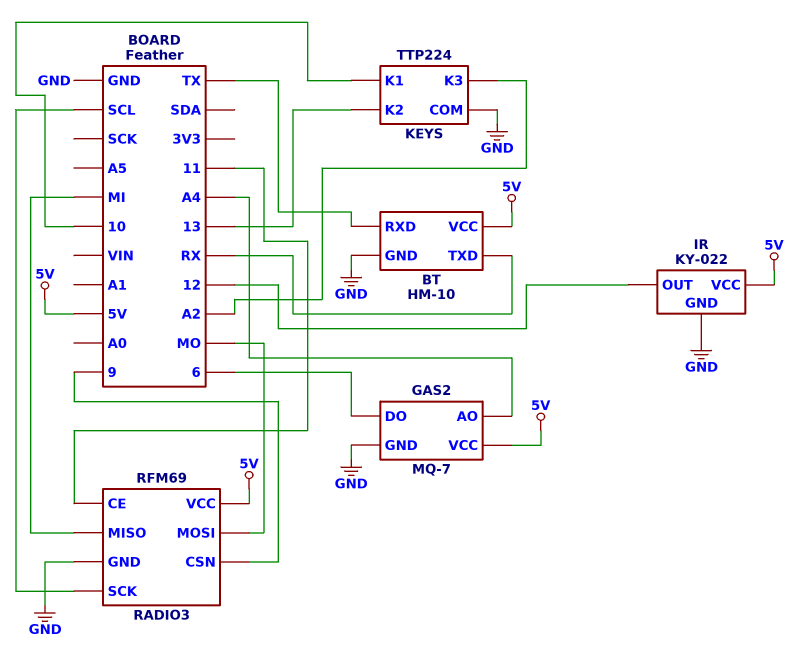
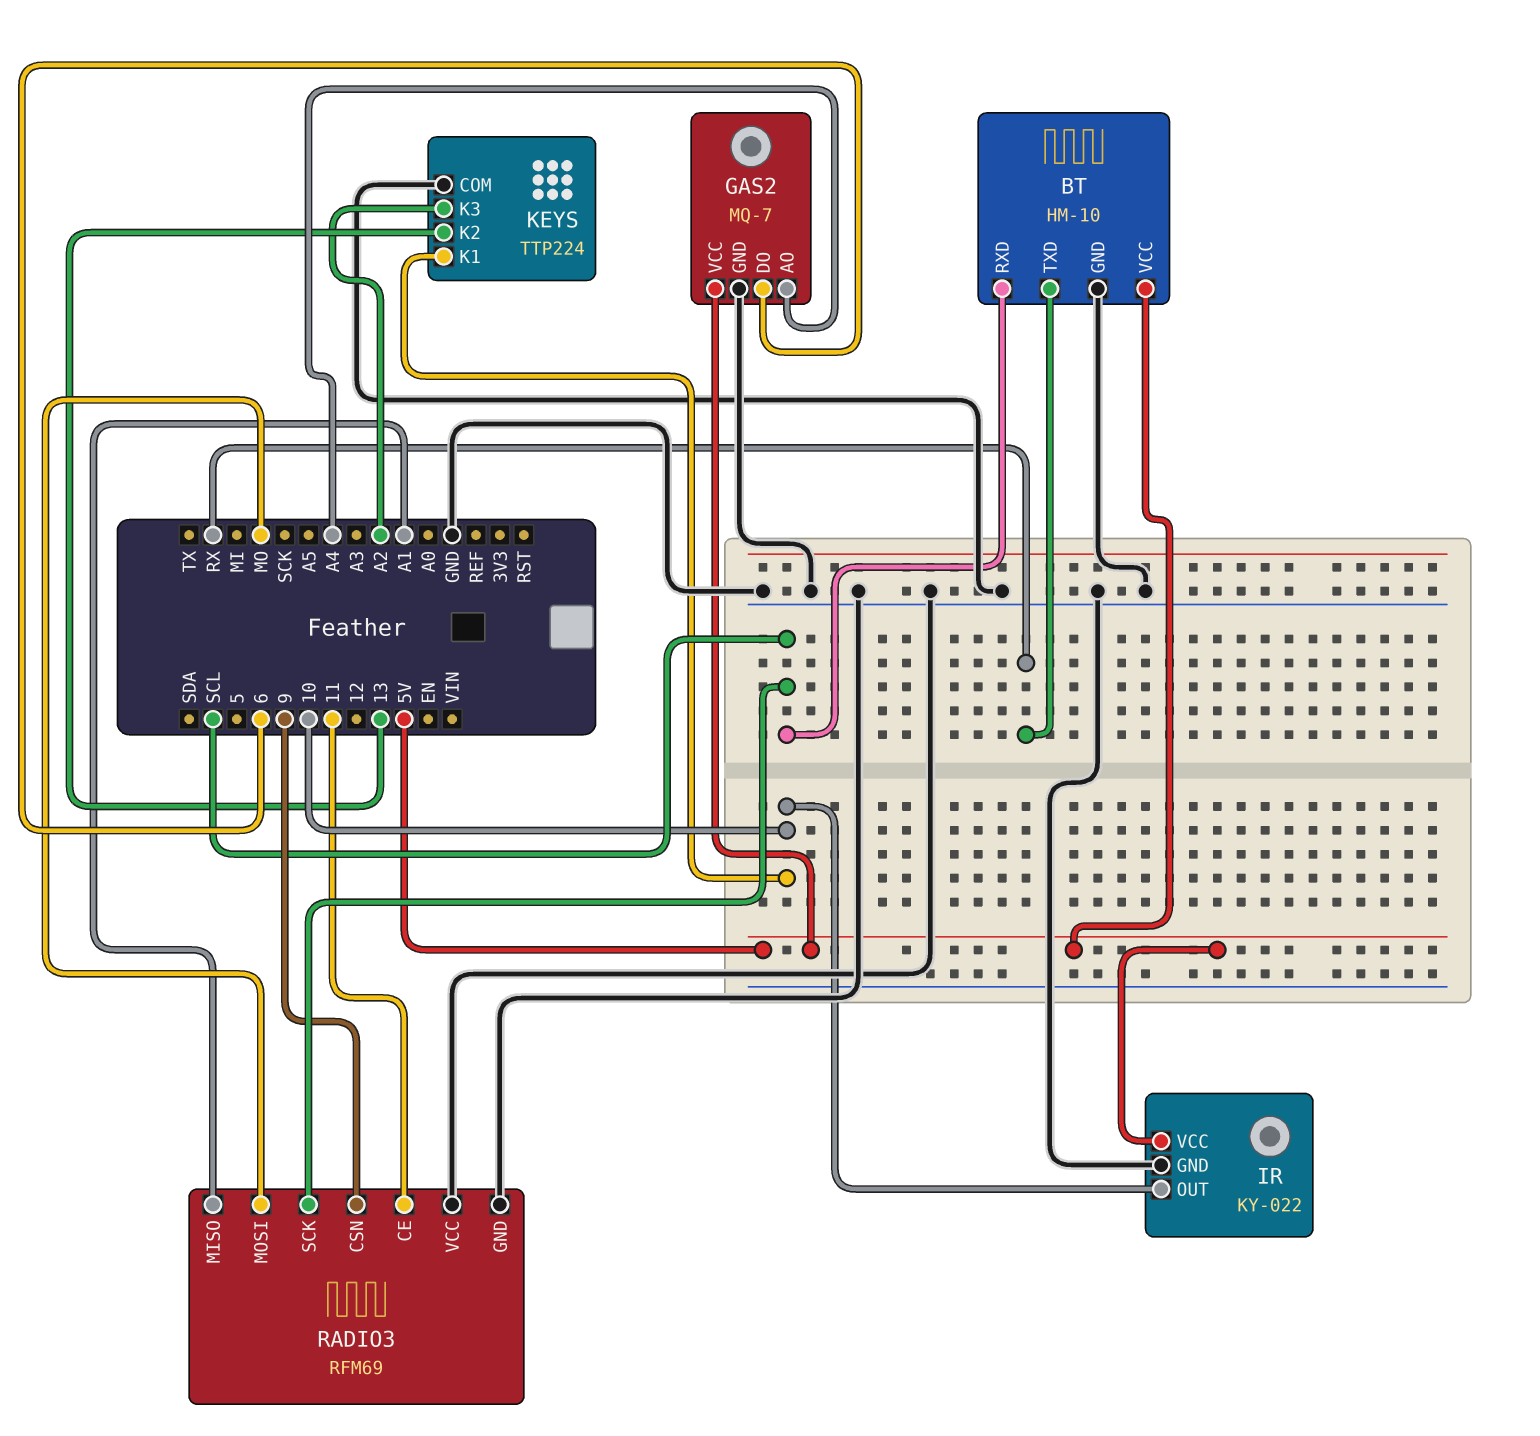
BT pin RXD: TX -> SCL
IR pin OUT: 12 -> 10
RADIO3 pin MISO: MI -> A1
RADIO3 pin VCC: 5V -> GND

